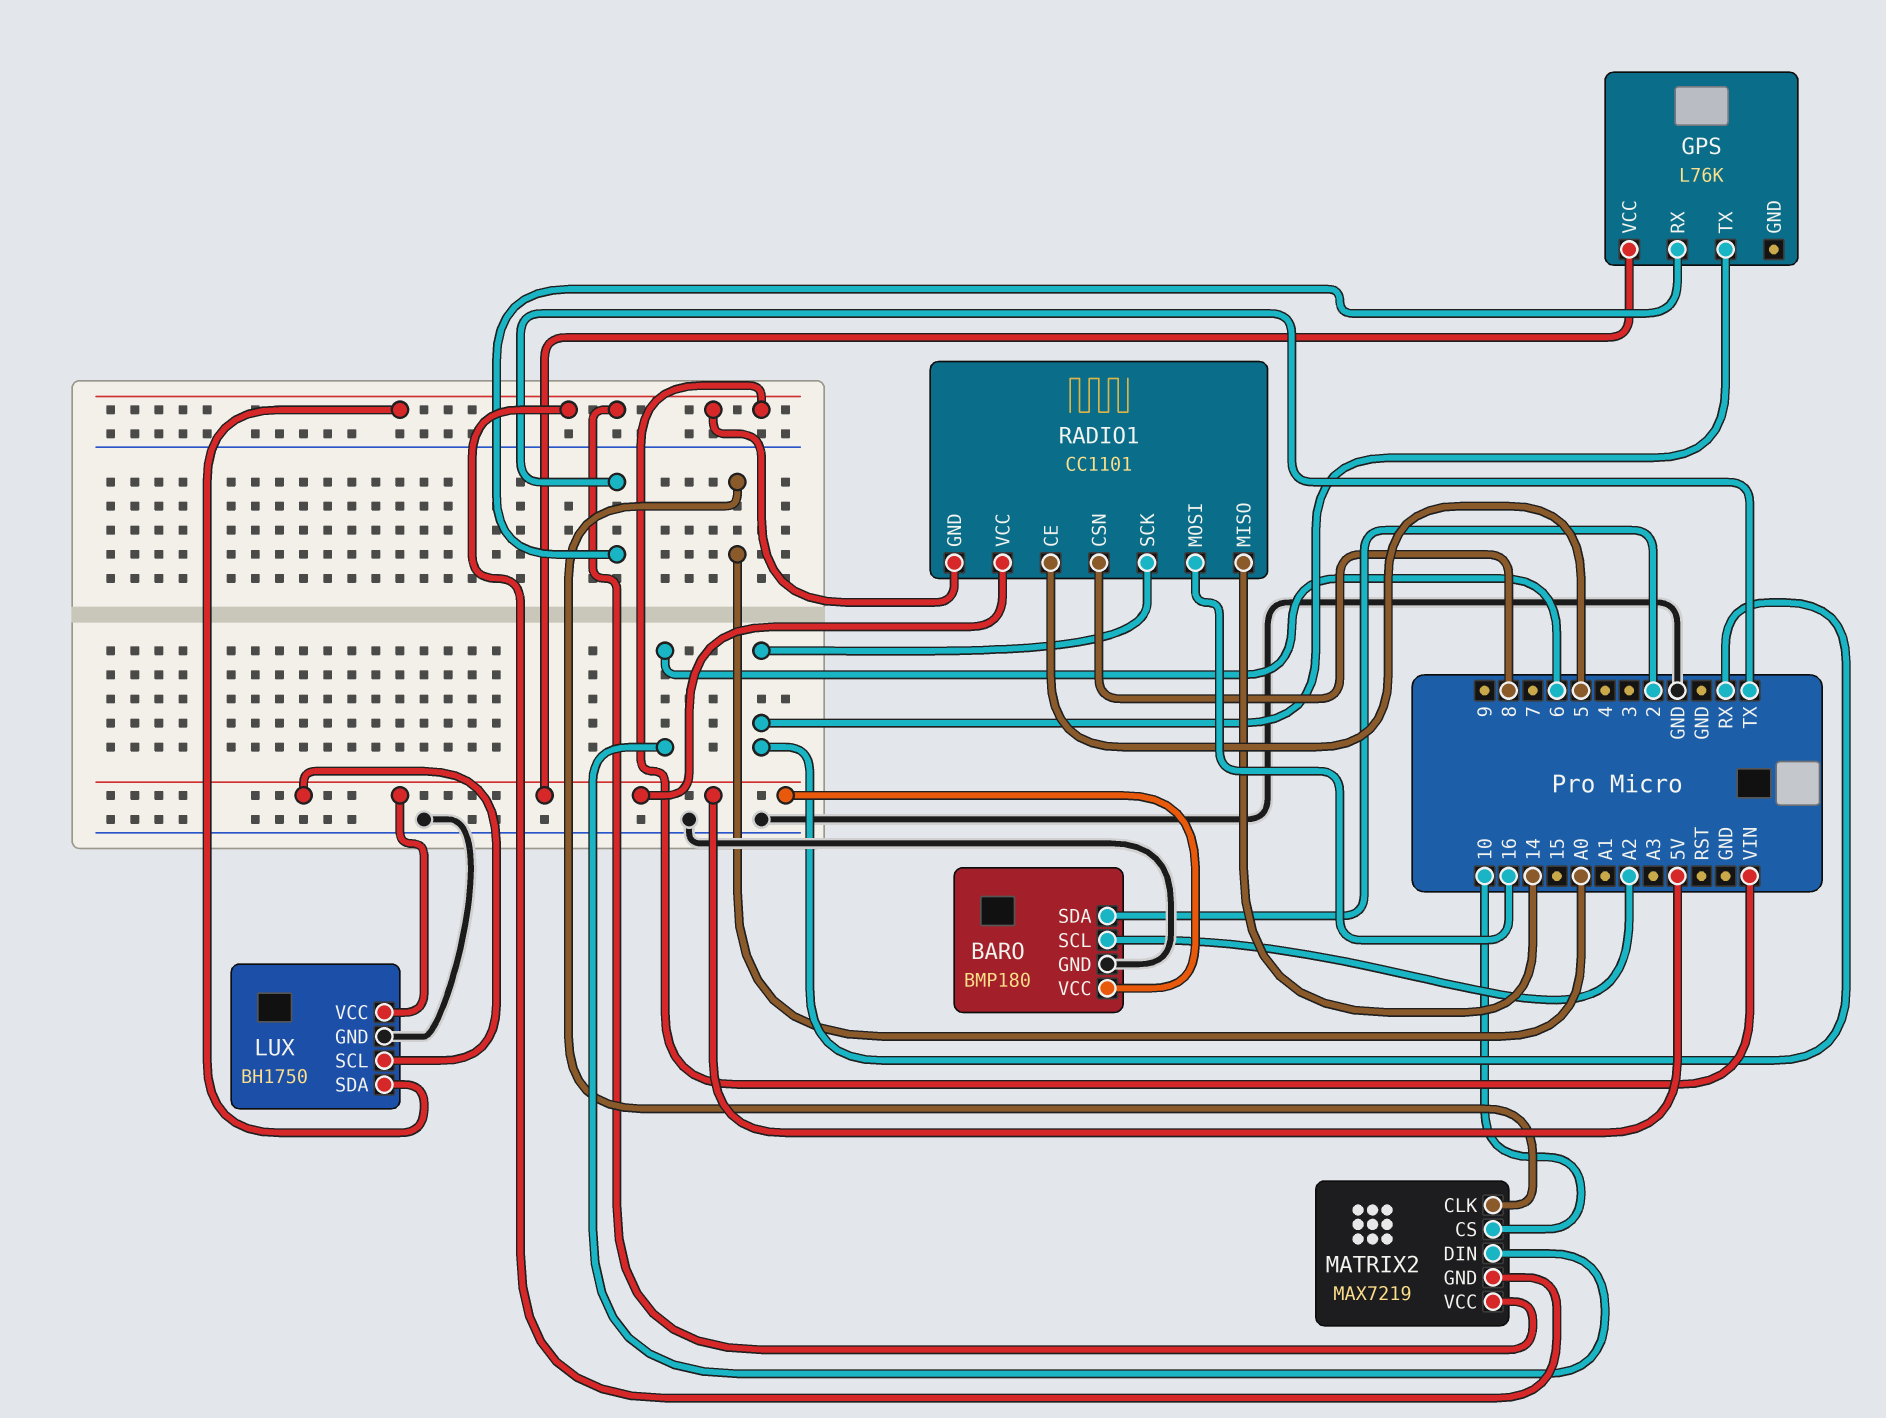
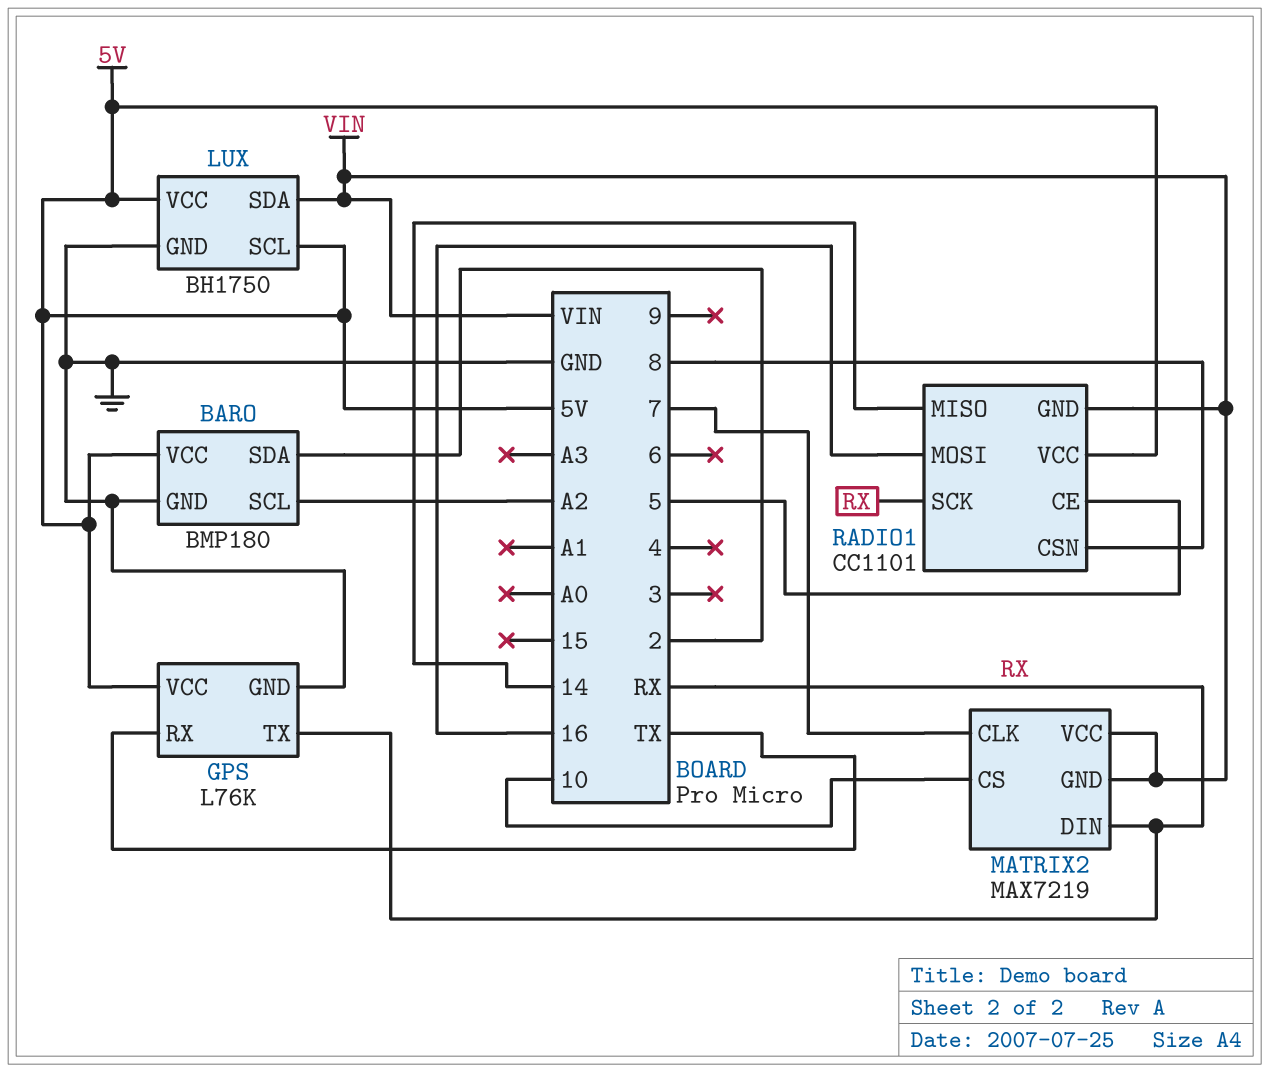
GPS pin GND: none -> GND
MATRIX2 pin CLK: A0 -> 7
MATRIX2 pin DIN: 6 -> RX

